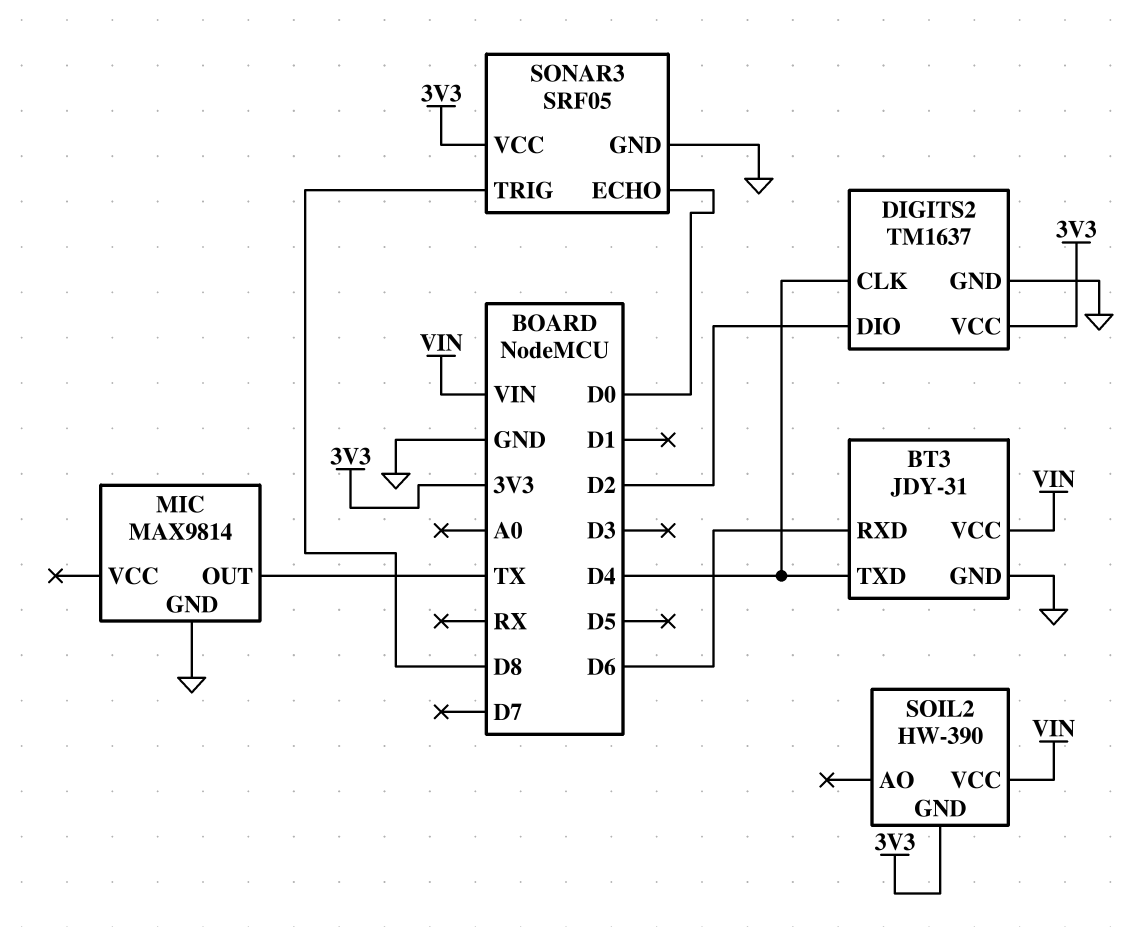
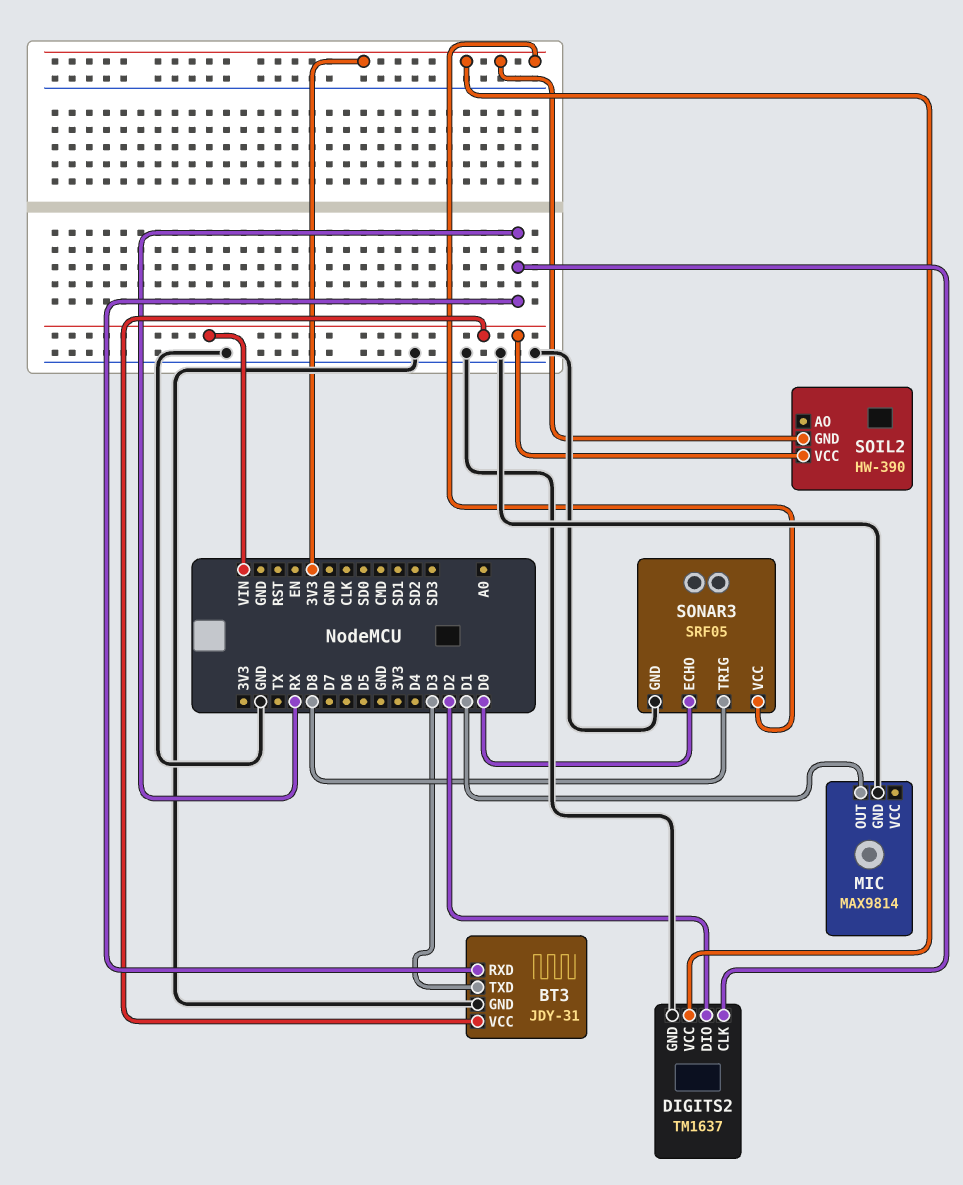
BT3 pin RXD: D6 -> RX
BT3 pin TXD: D4 -> D3
DIGITS2 pin CLK: D4 -> RX
MIC pin OUT: TX -> D1

